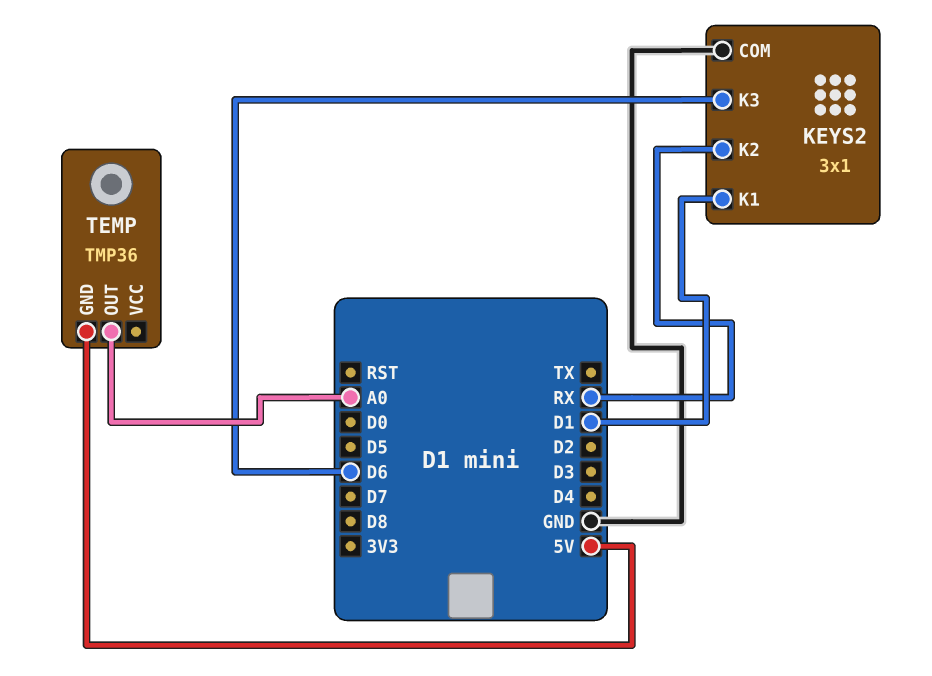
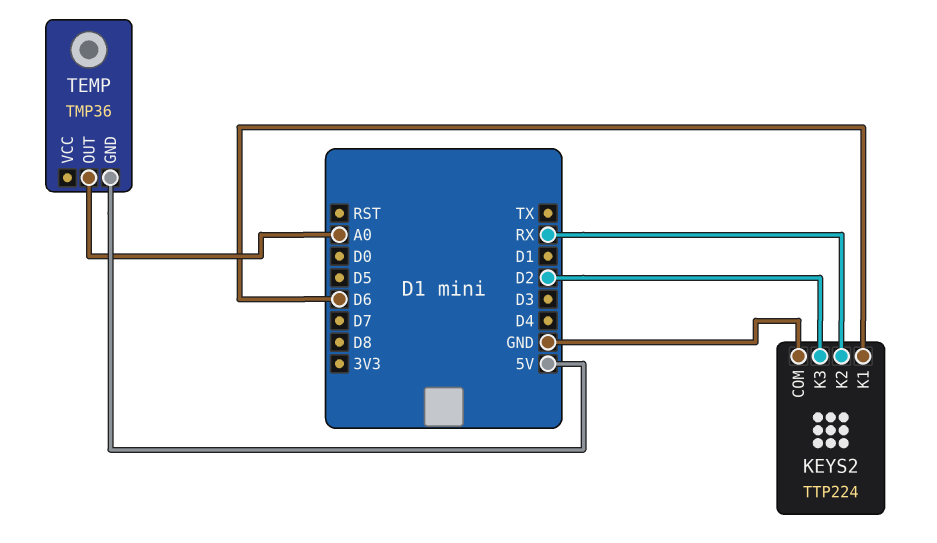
KEYS2: 3x1 -> TTP224
KEYS2 pin K1: D1 -> D6
KEYS2 pin K3: D6 -> D2

